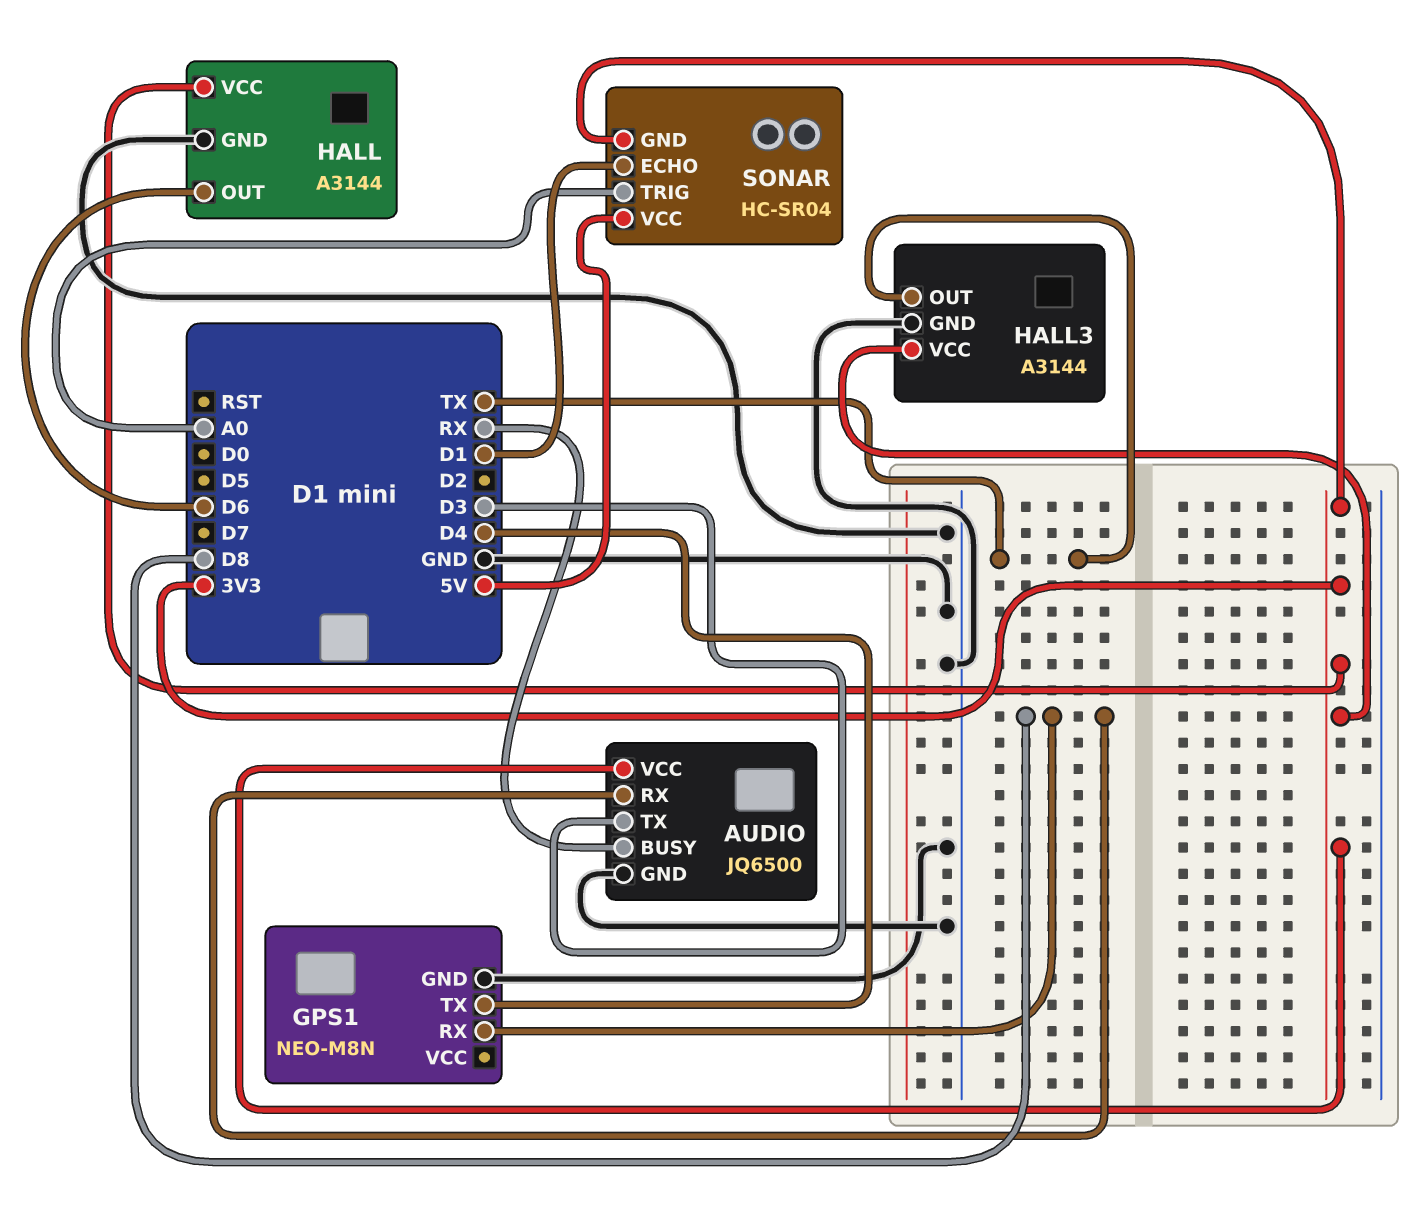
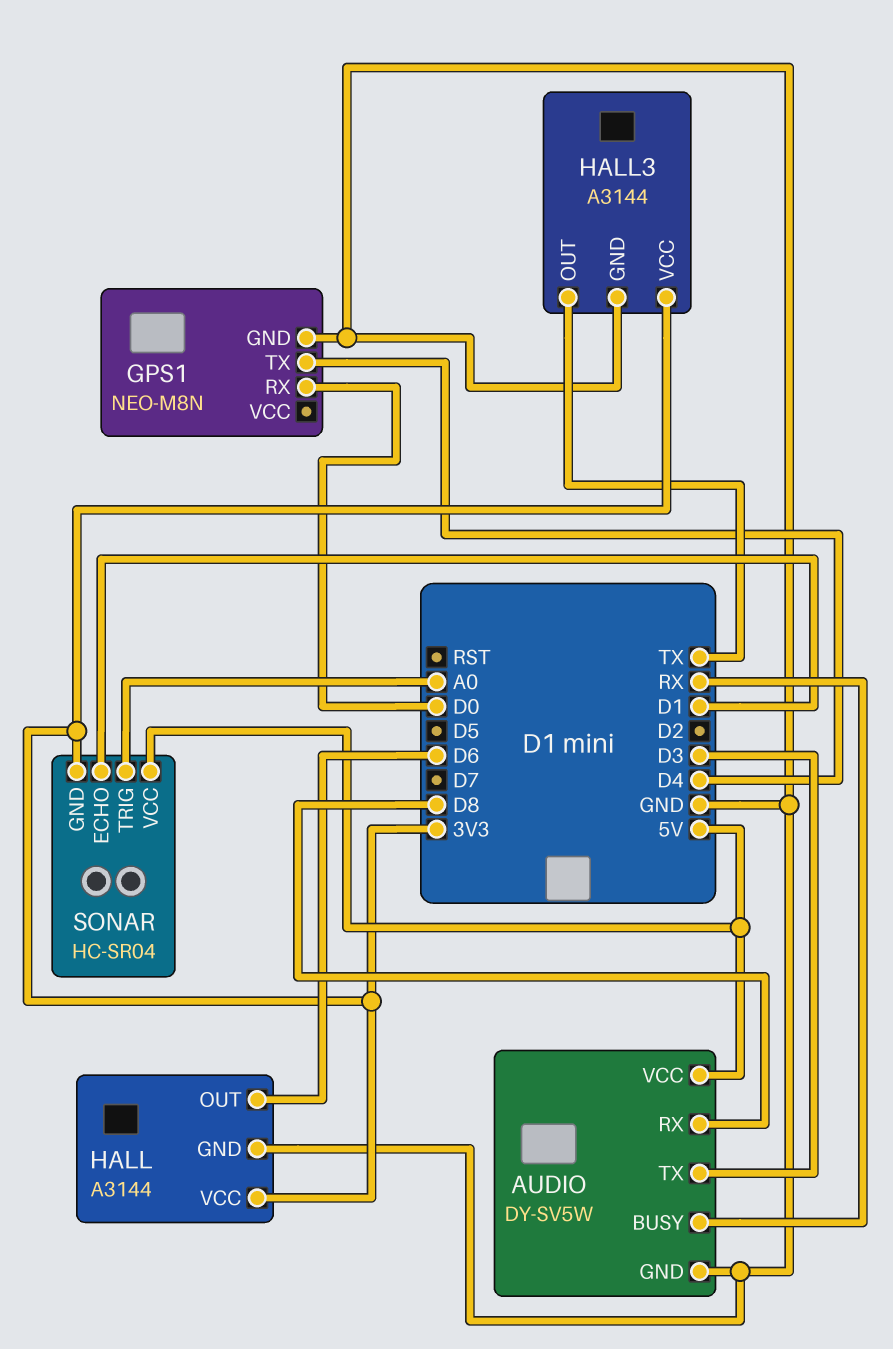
AUDIO: JQ6500 -> DY-SV5W
AUDIO pin VCC: 3V3 -> 5V
GPS1 pin RX: D8 -> D0

